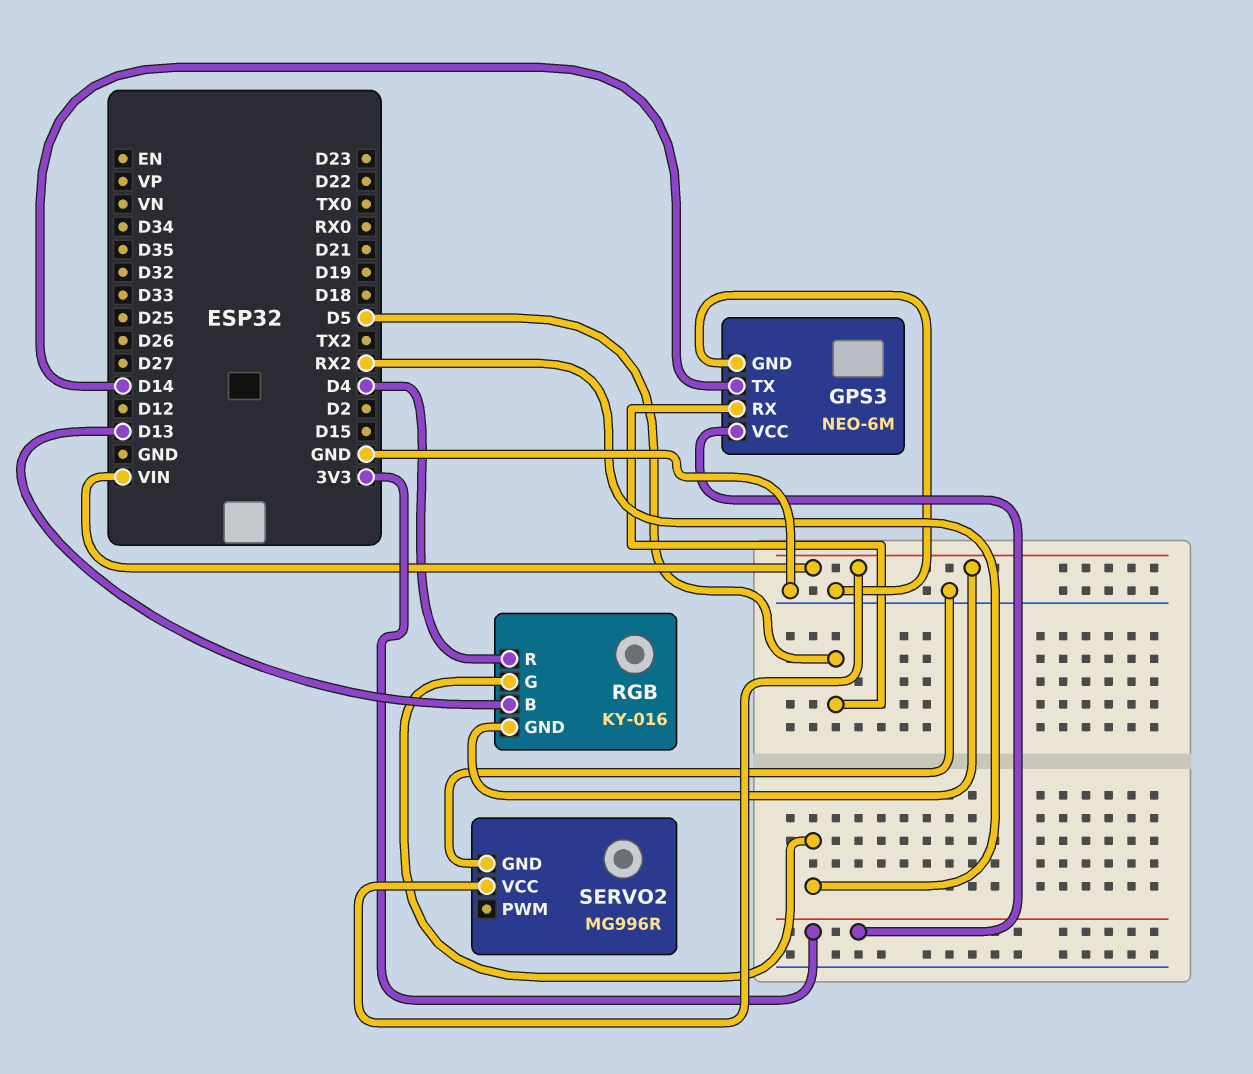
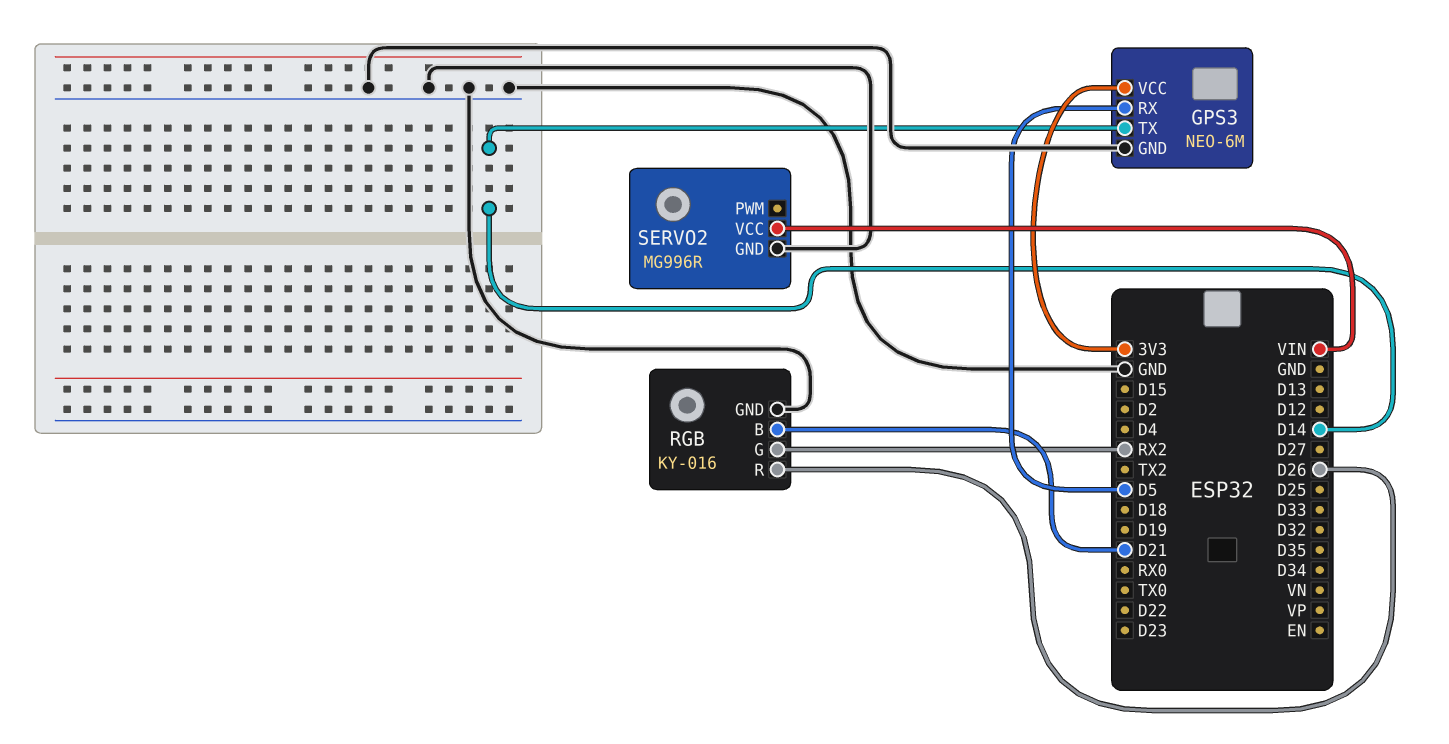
RGB pin B: D13 -> D21
RGB pin GND: VIN -> GND
RGB pin R: D4 -> D26

